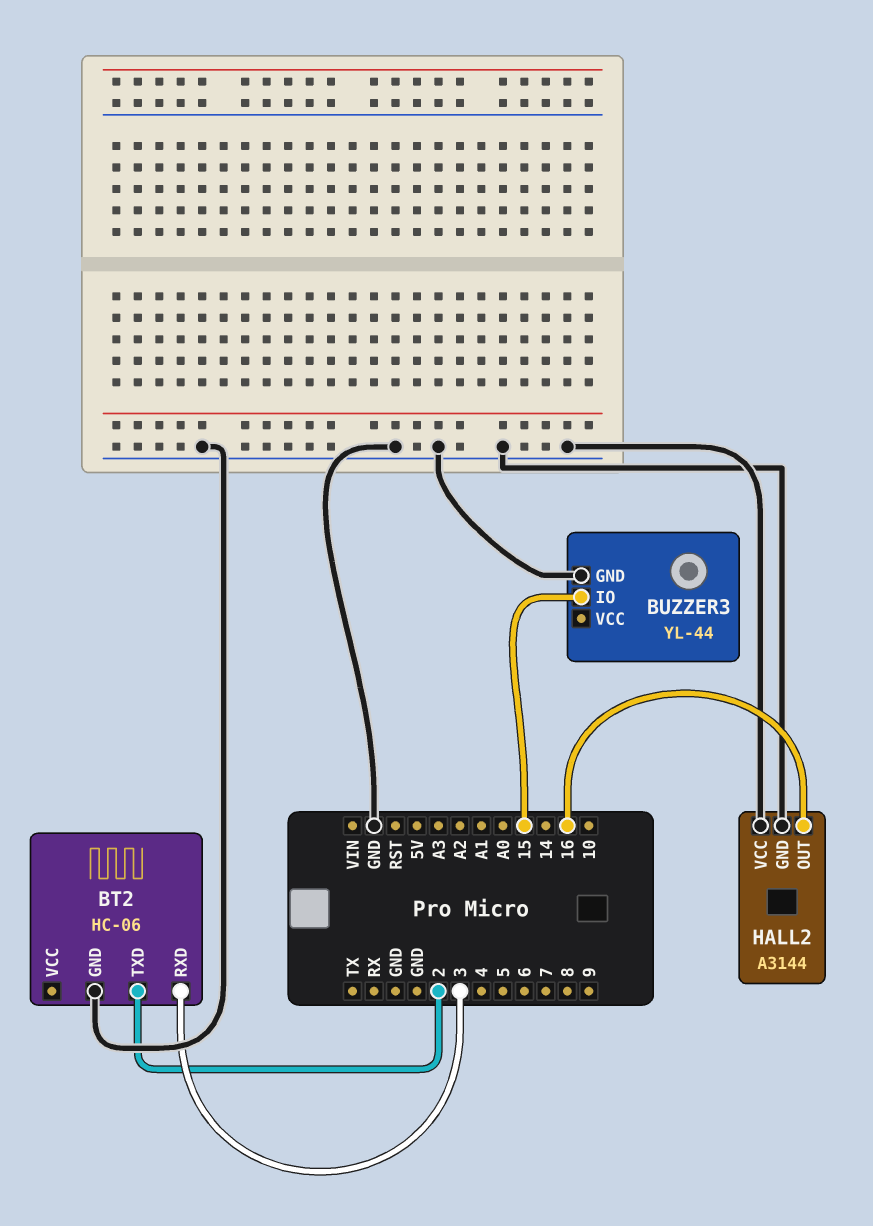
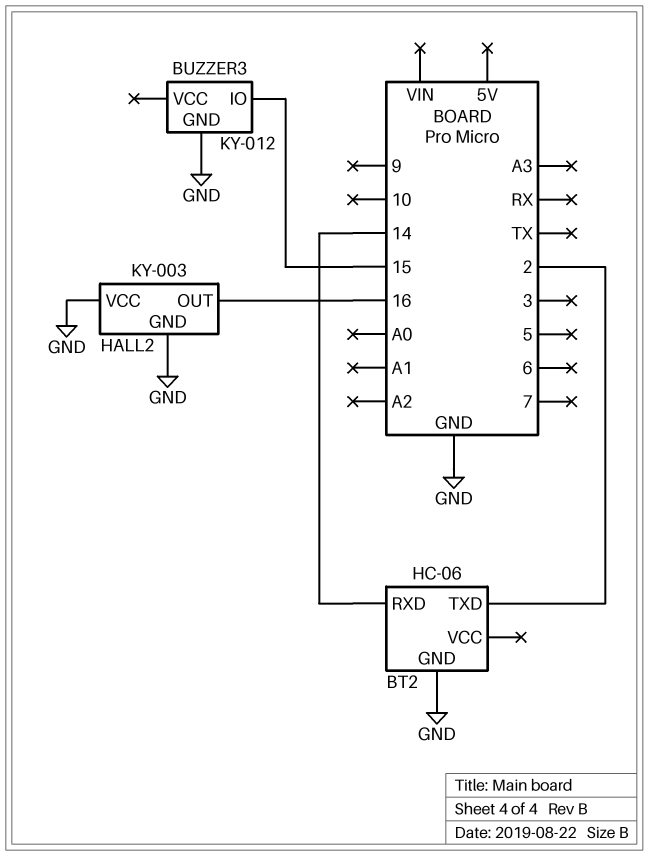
BT2 pin RXD: 3 -> 14
BUZZER3: YL-44 -> KY-012
HALL2: A3144 -> KY-003

